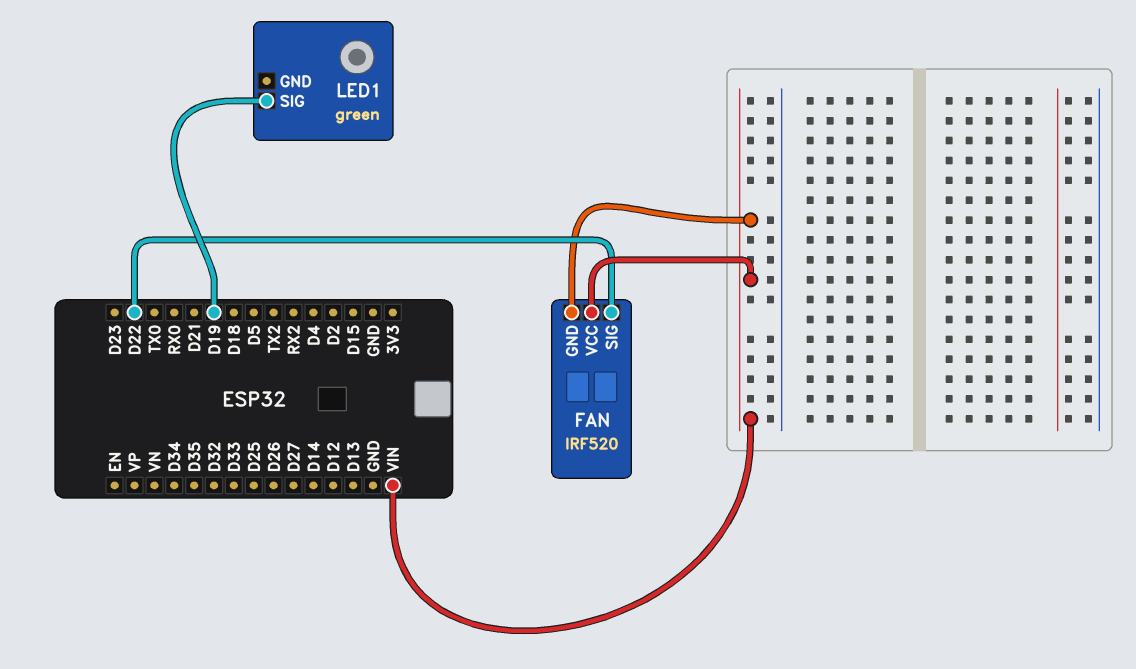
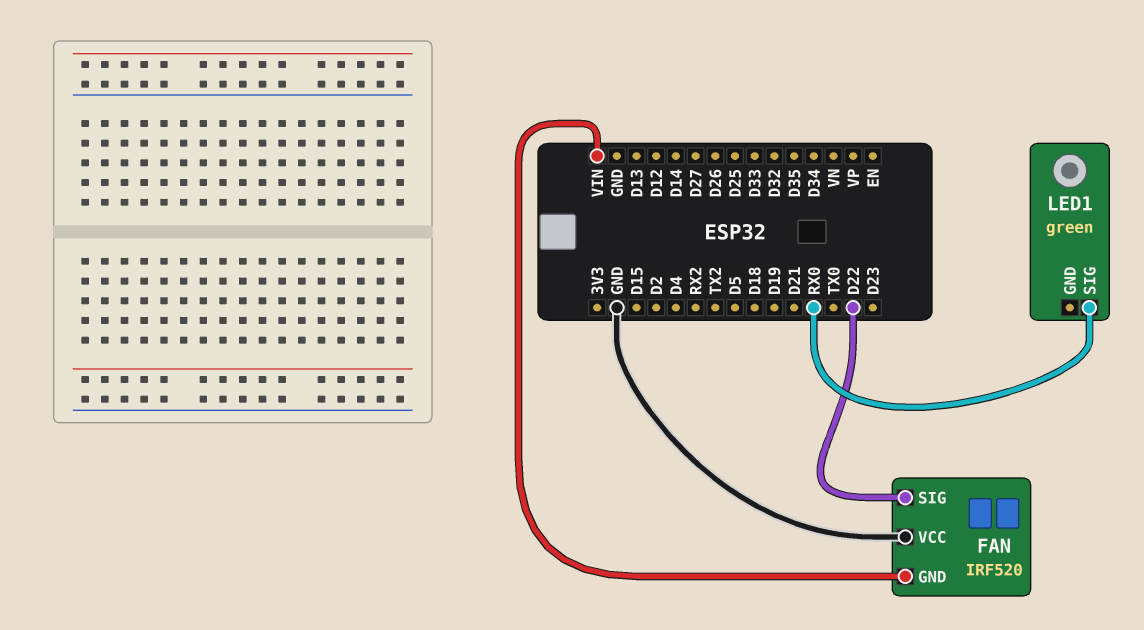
FAN pin VCC: VIN -> GND
LED1 pin SIG: D19 -> RX0

